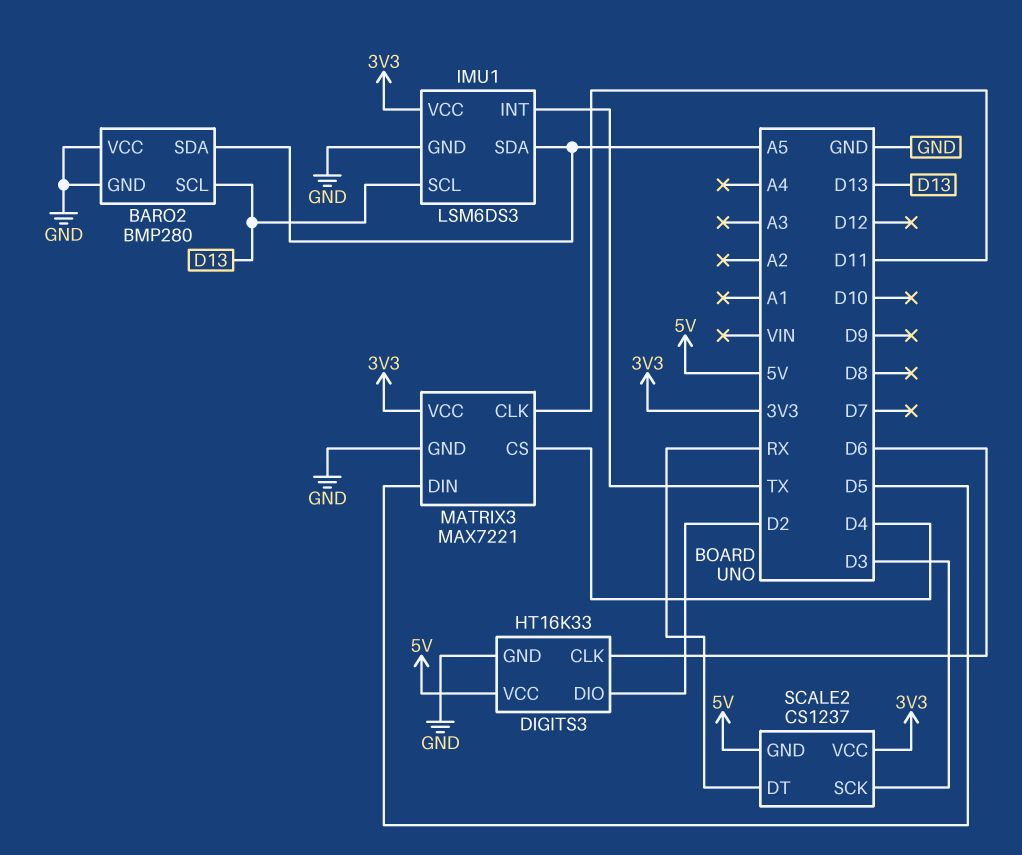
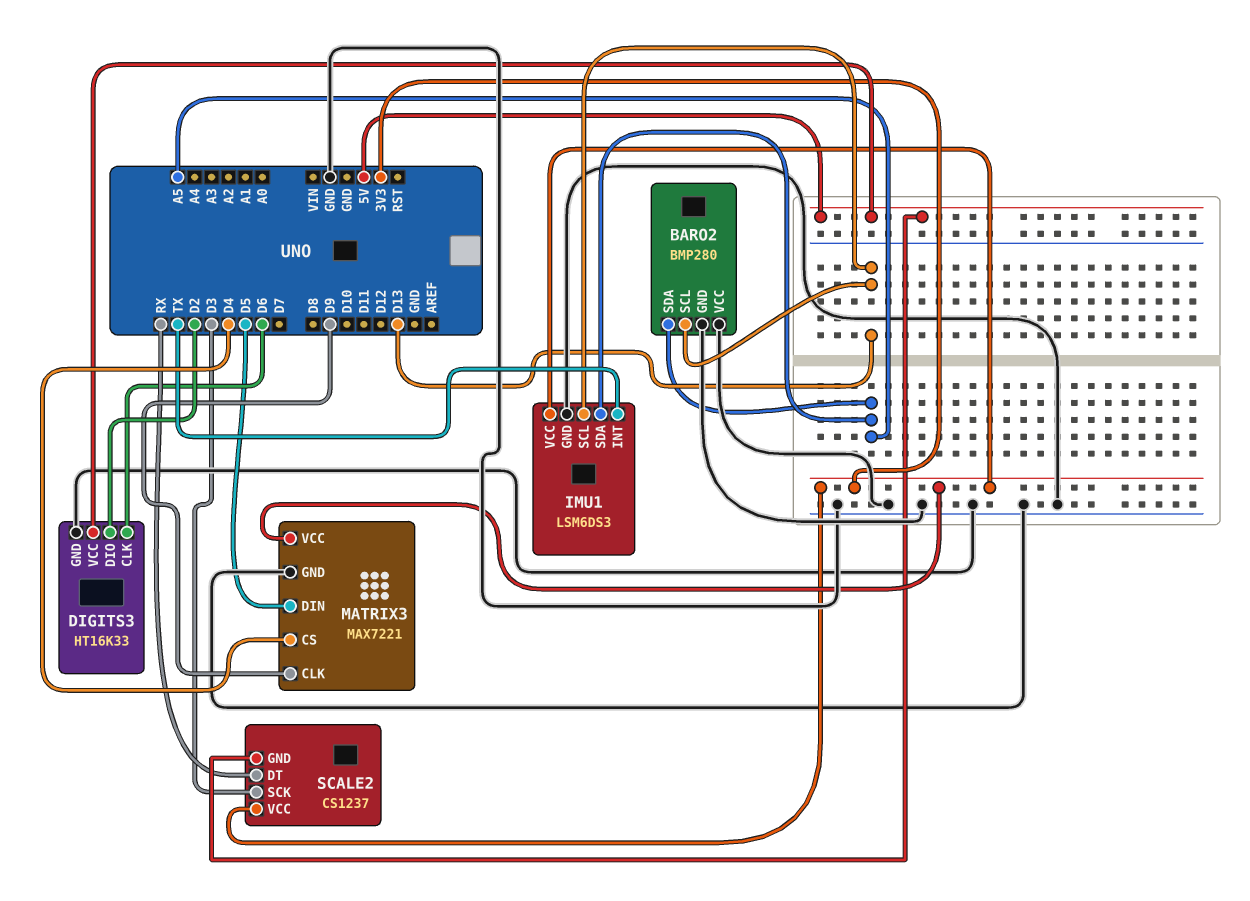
MATRIX3 pin CLK: D11 -> D9

